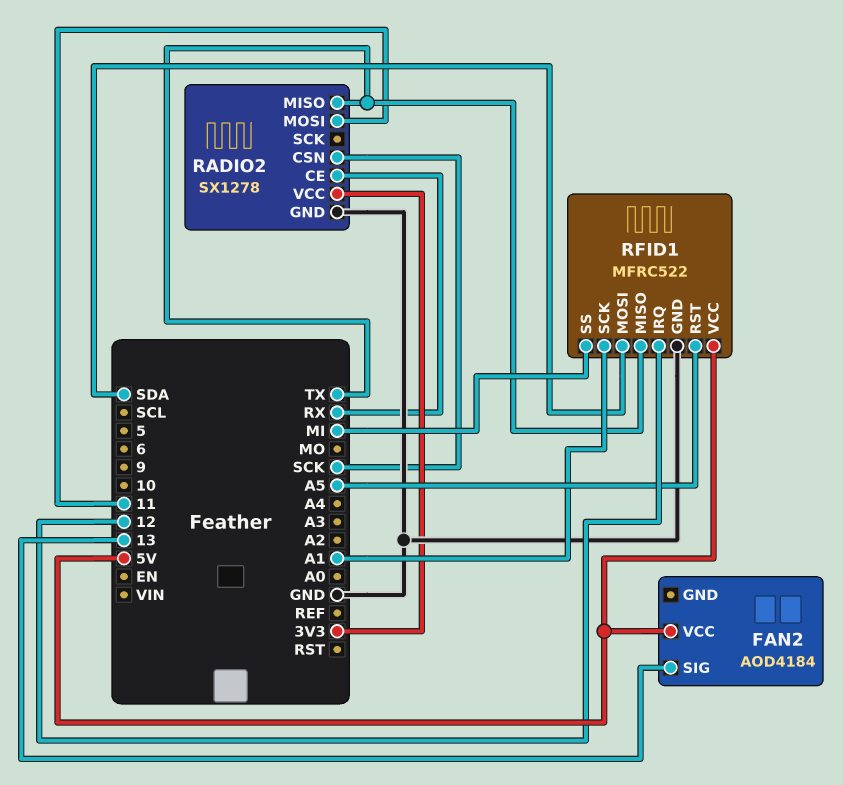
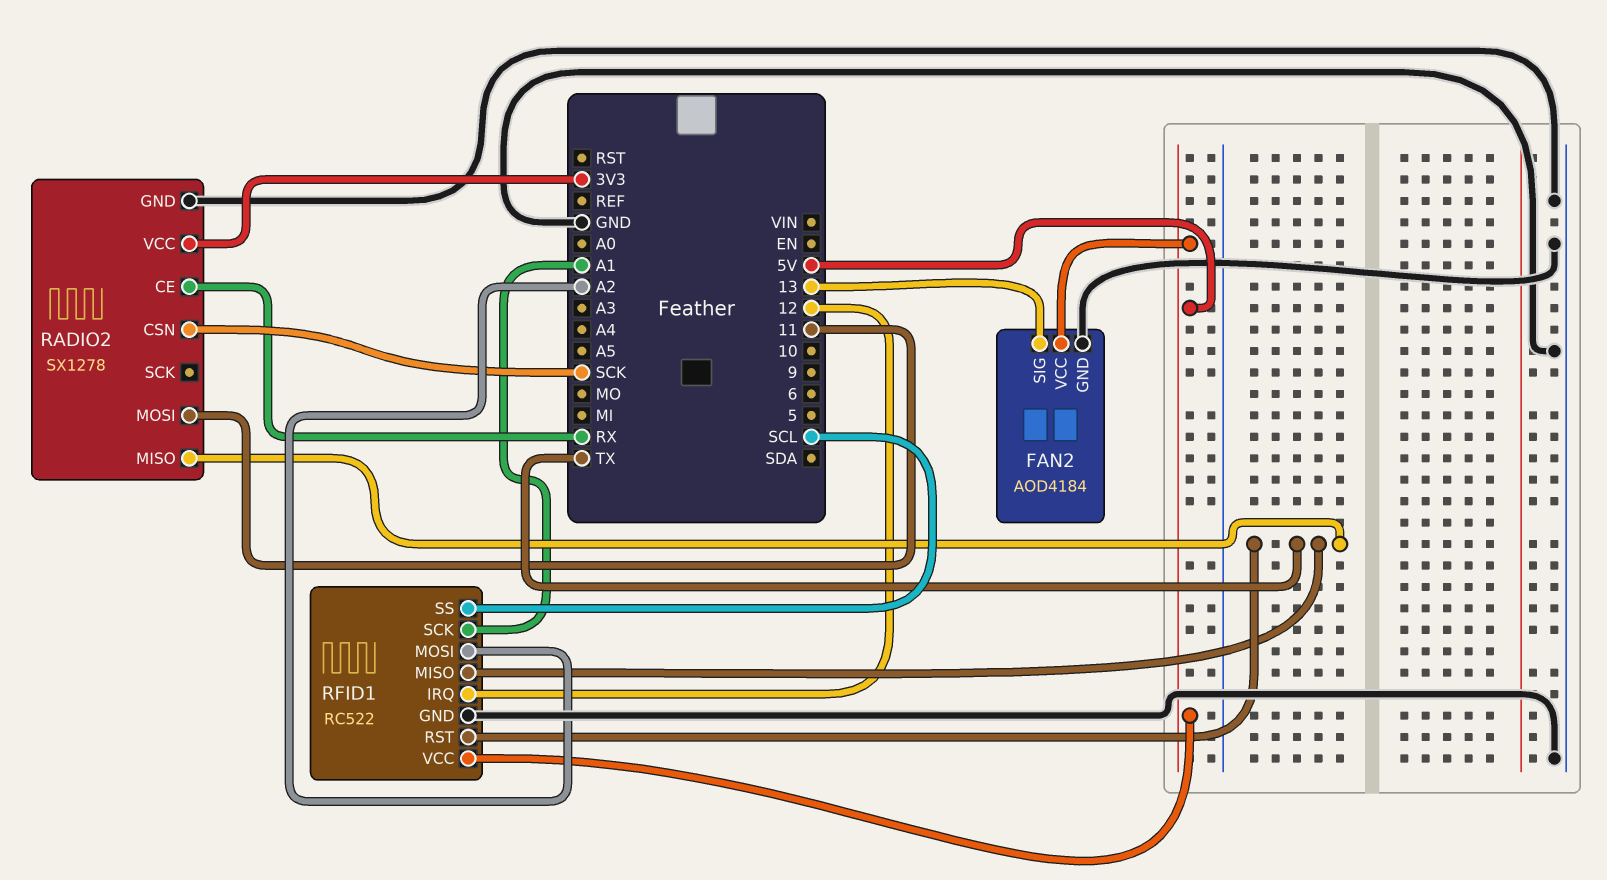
FAN2 pin GND: none -> GND
RFID1: MFRC522 -> RC522
RFID1 pin MOSI: SDA -> A2
RFID1 pin RST: A5 -> TX
RFID1 pin SS: MI -> SCL

